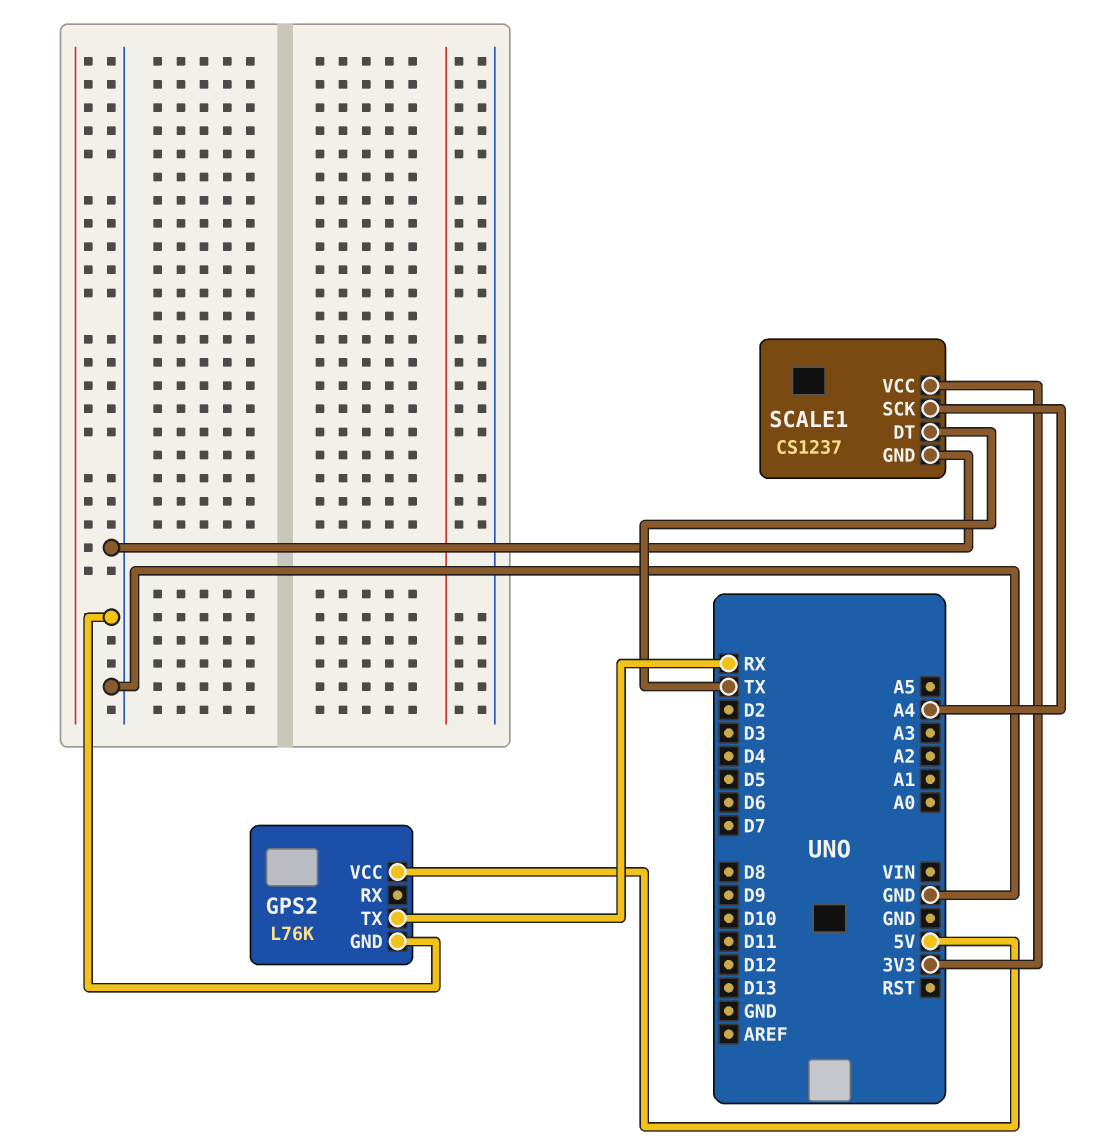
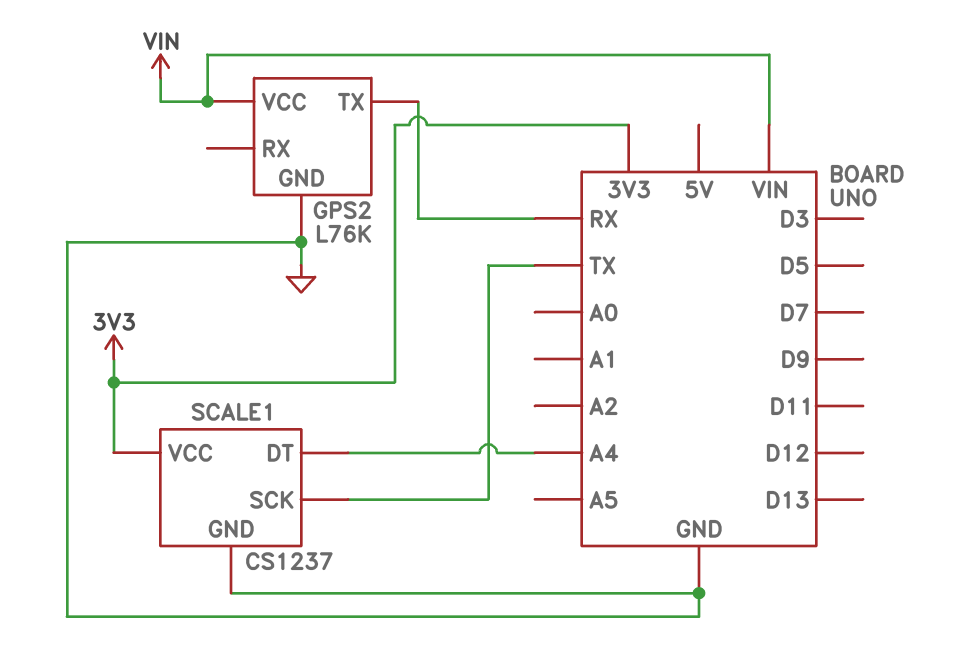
GPS2 pin VCC: 5V -> VIN
SCALE1 pin DT: TX -> A4
SCALE1 pin SCK: A4 -> TX

